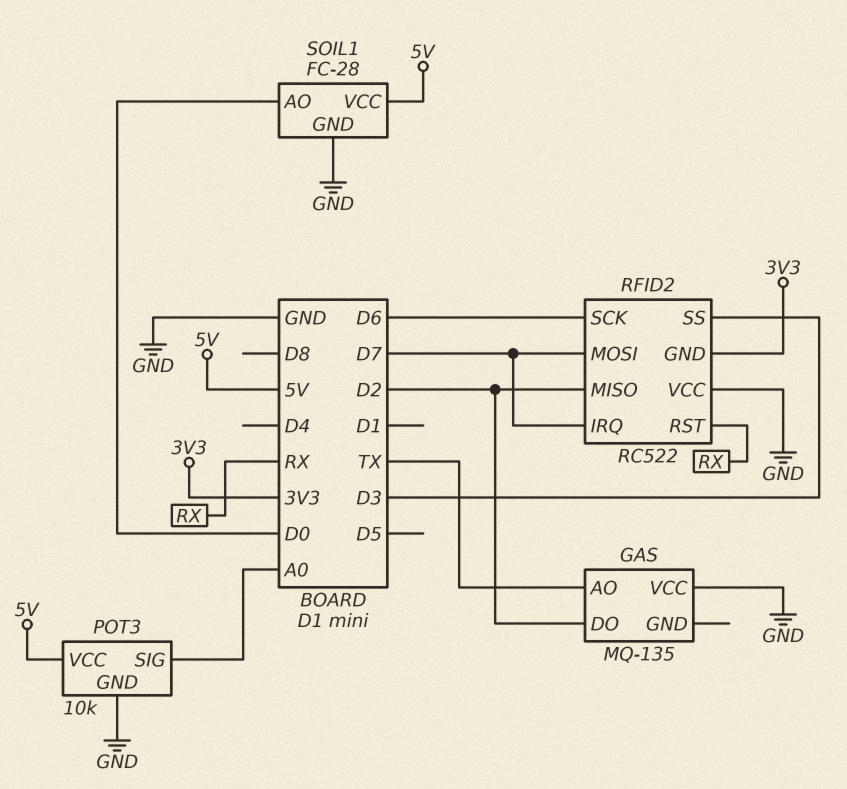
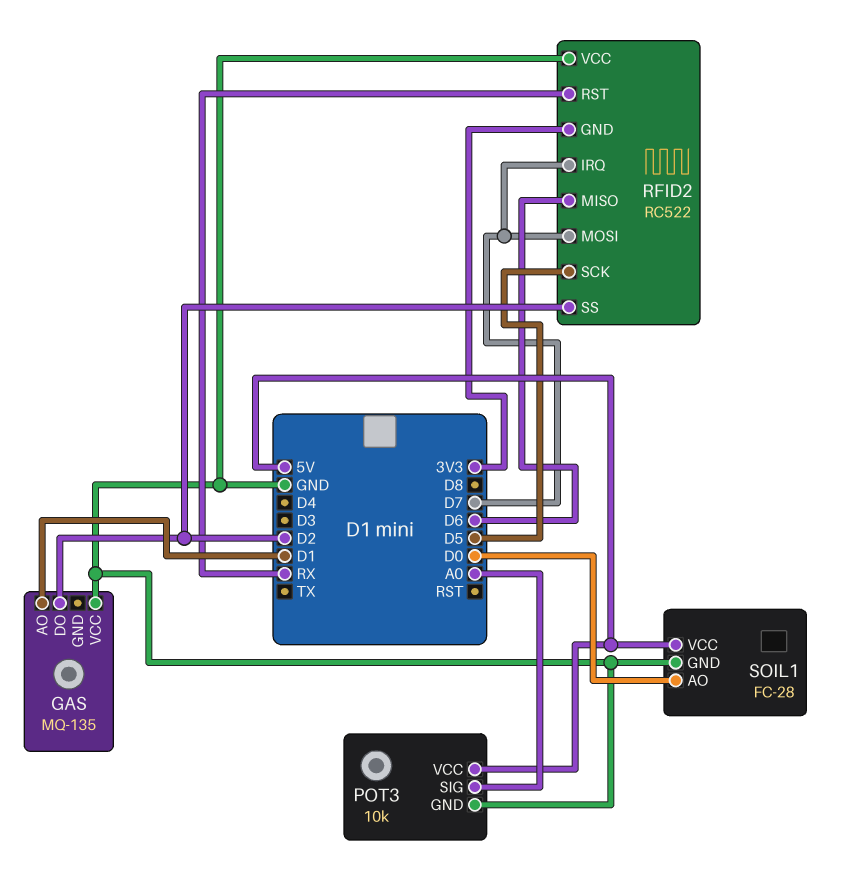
GAS pin AO: TX -> D1
RFID2 pin MISO: D2 -> D6
RFID2 pin SCK: D6 -> D5
RFID2 pin SS: D3 -> D2

